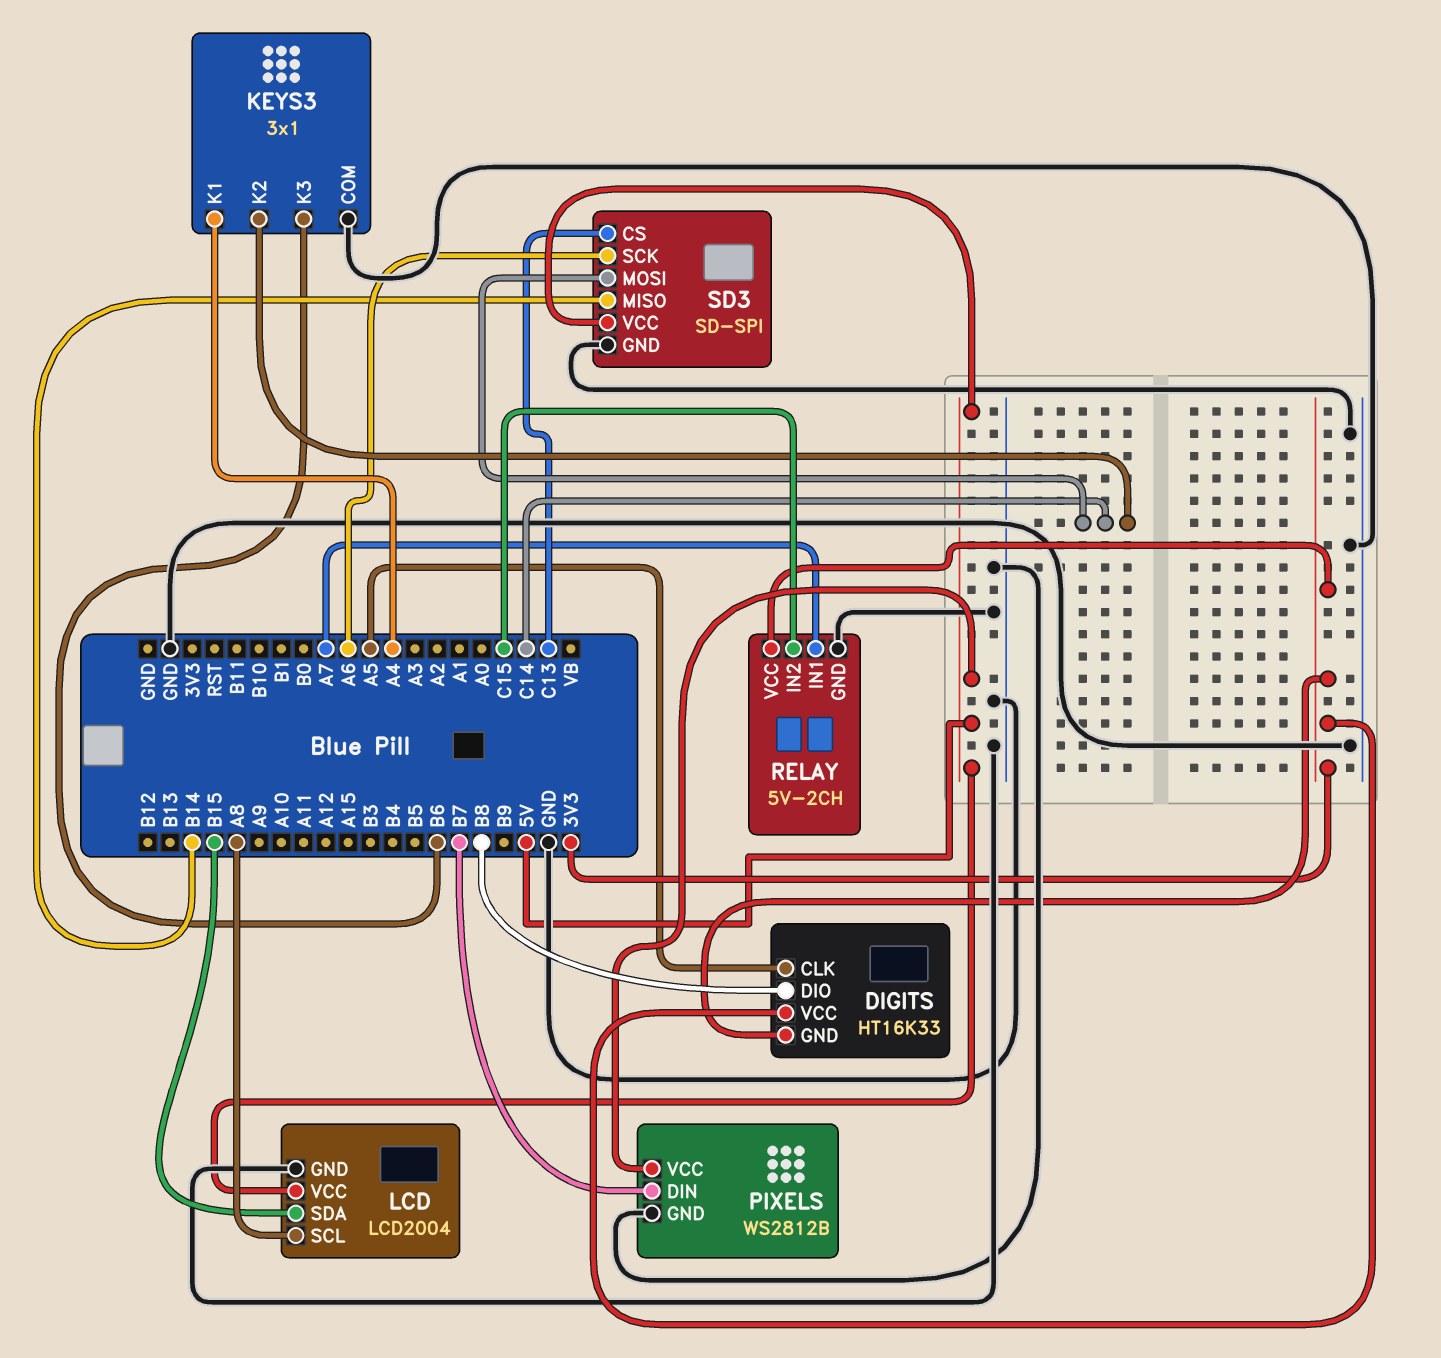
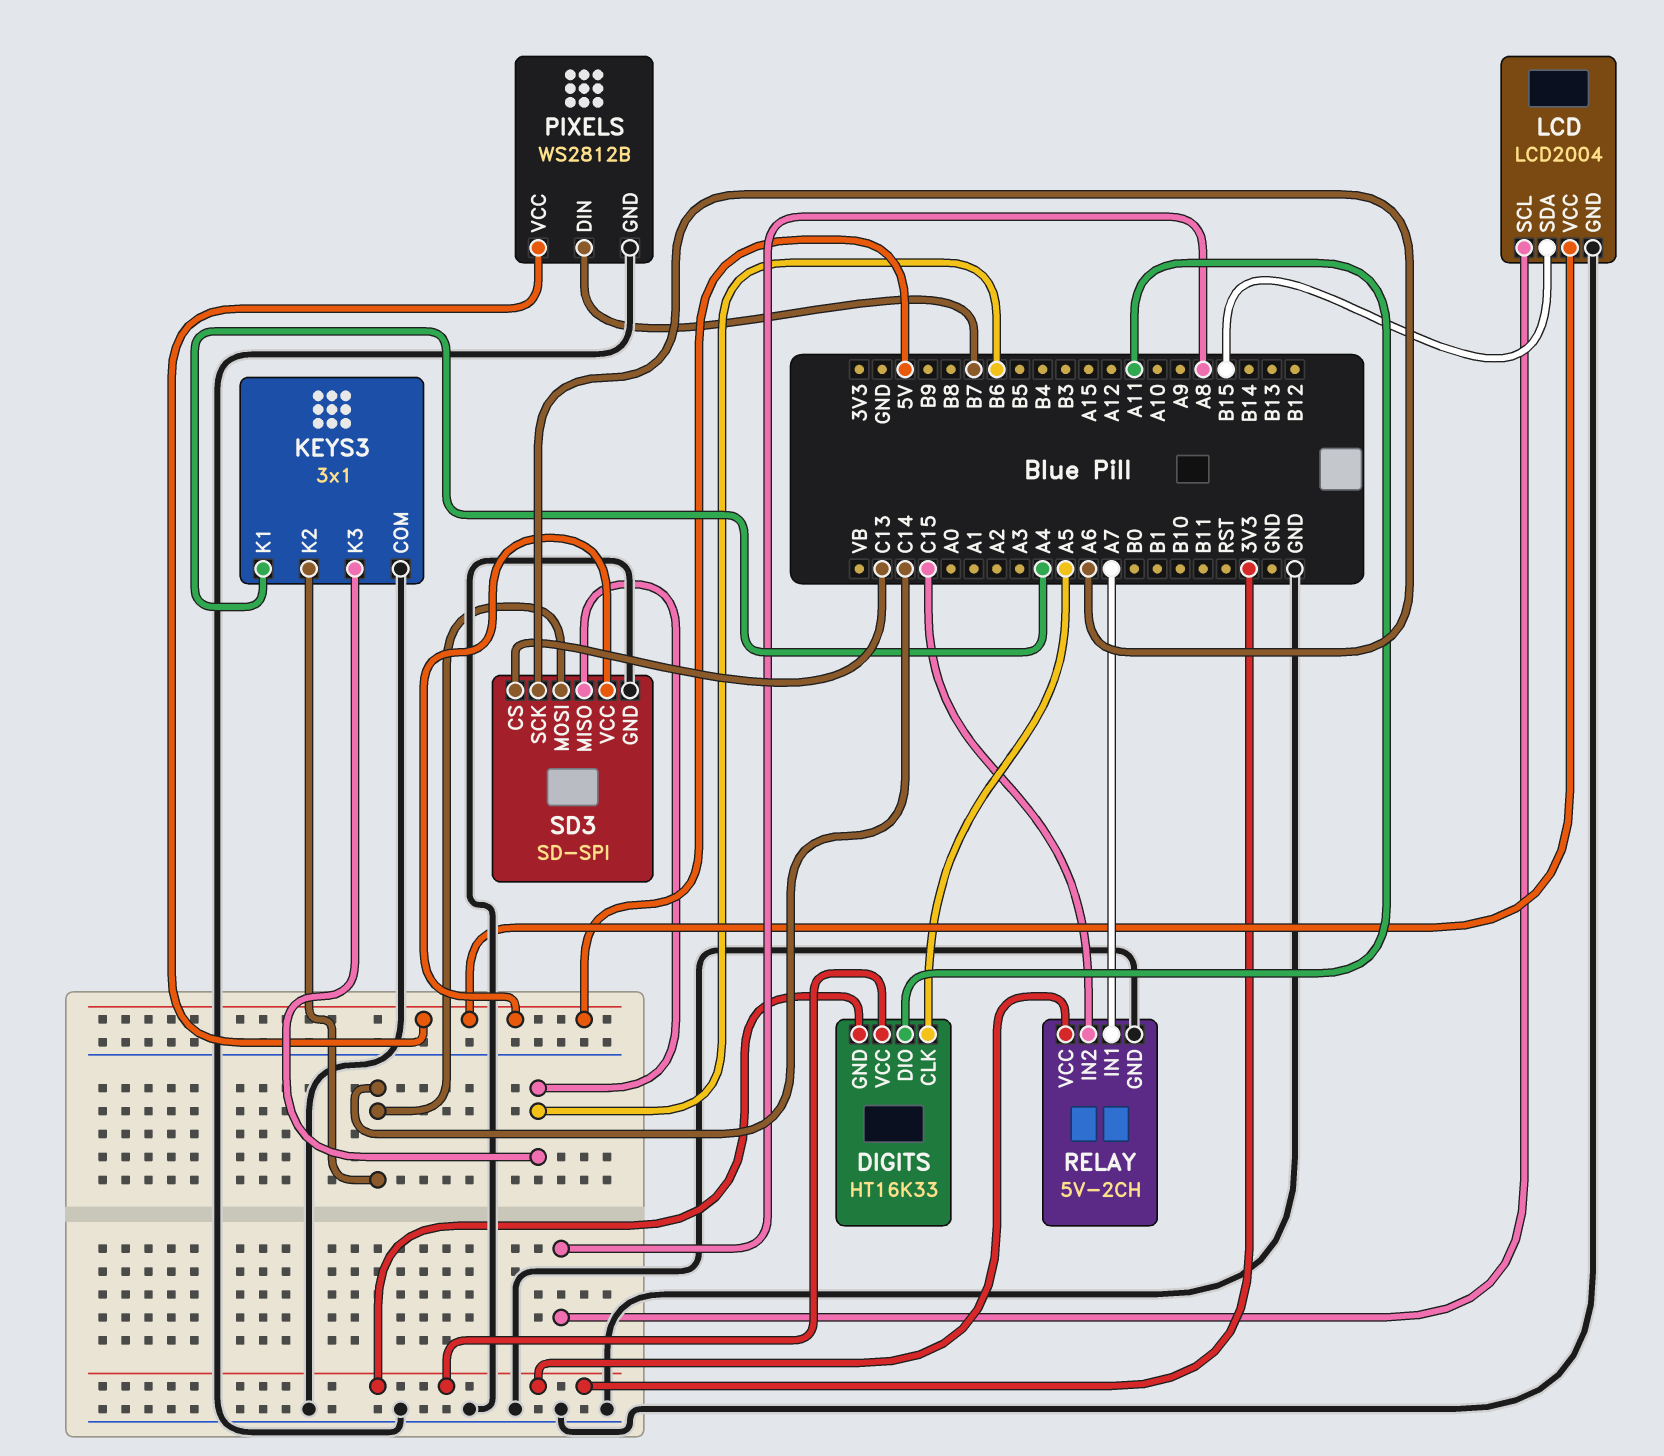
DIGITS pin DIO: B8 -> A11
SD3 pin MISO: B14 -> B6

